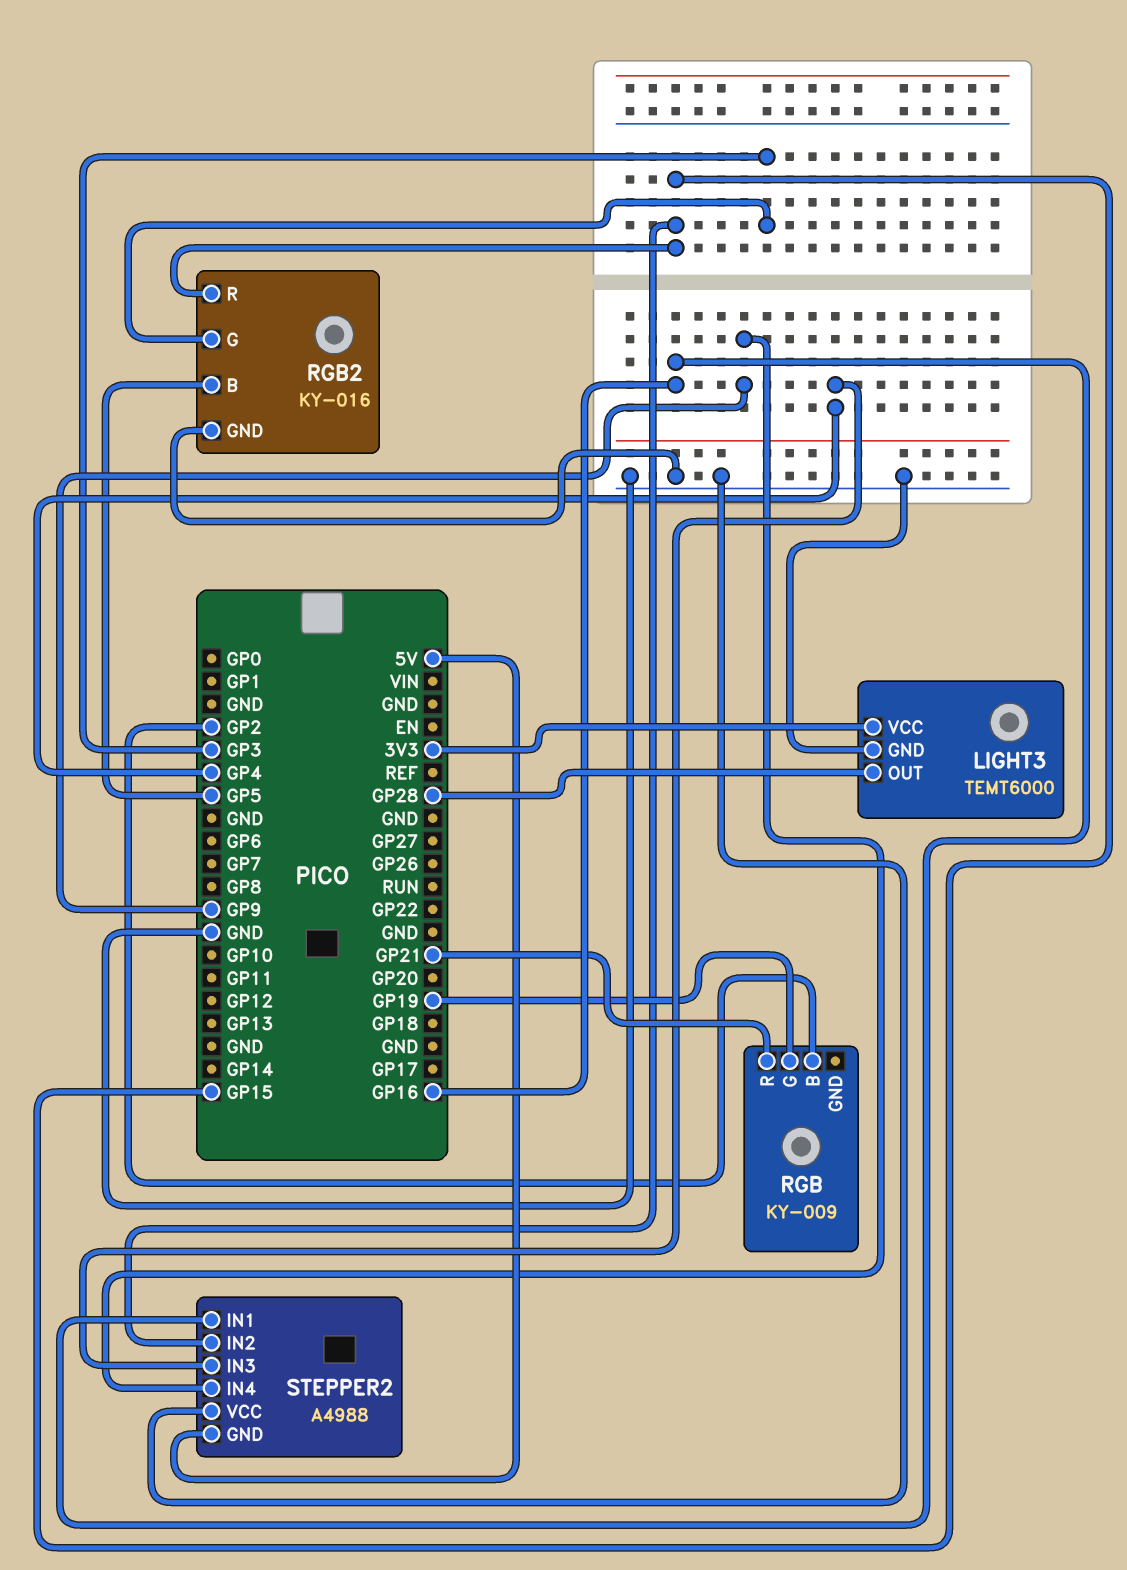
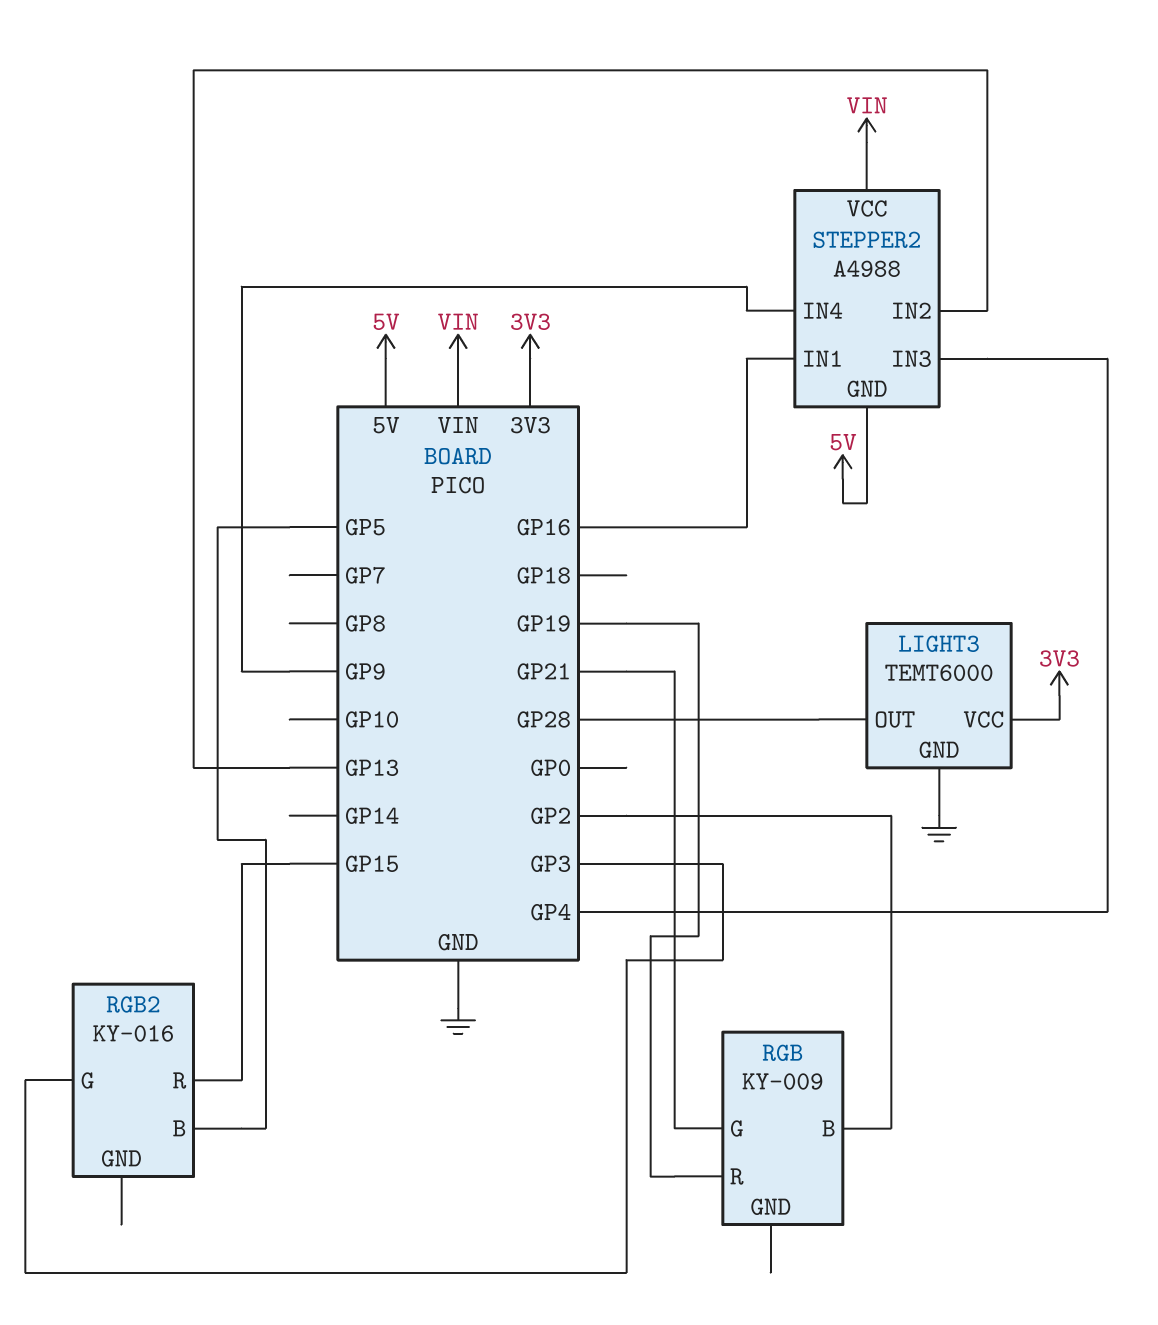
RGB pin G: GP19 -> GP21
RGB pin R: GP21 -> GP19
RGB2 pin GND: GND -> none
STEPPER2 pin IN2: GP15 -> GP13
STEPPER2 pin VCC: GND -> VIN

